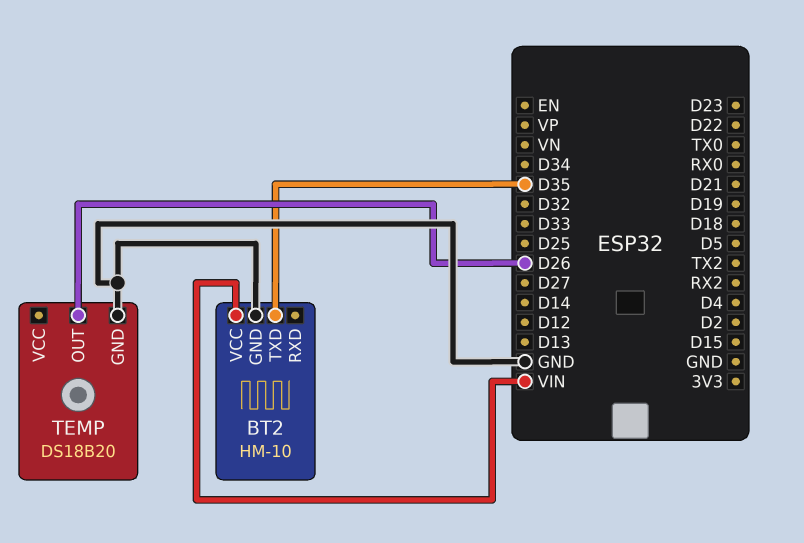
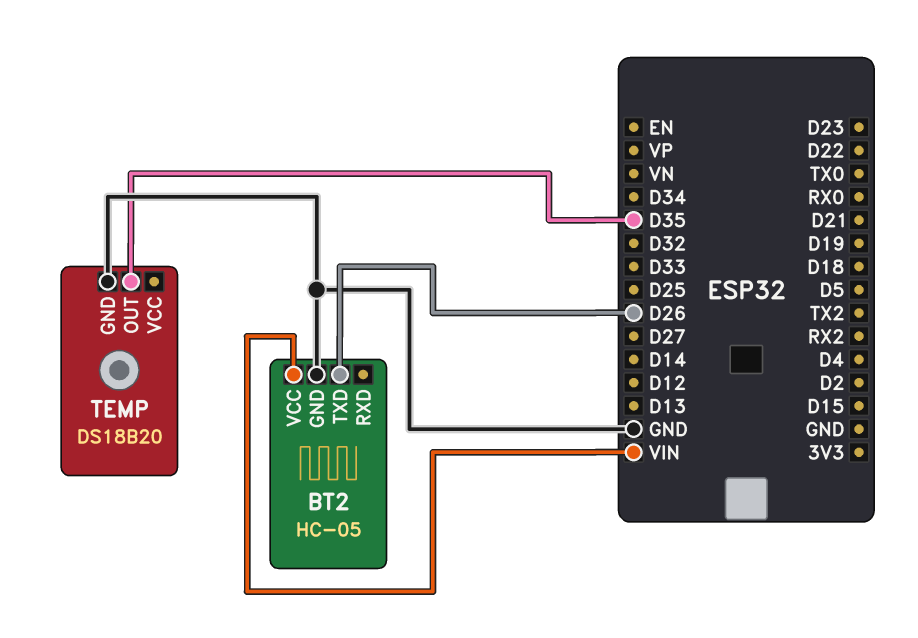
BT2: HM-10 -> HC-05
BT2 pin TXD: D35 -> D26
TEMP pin OUT: D26 -> D35

